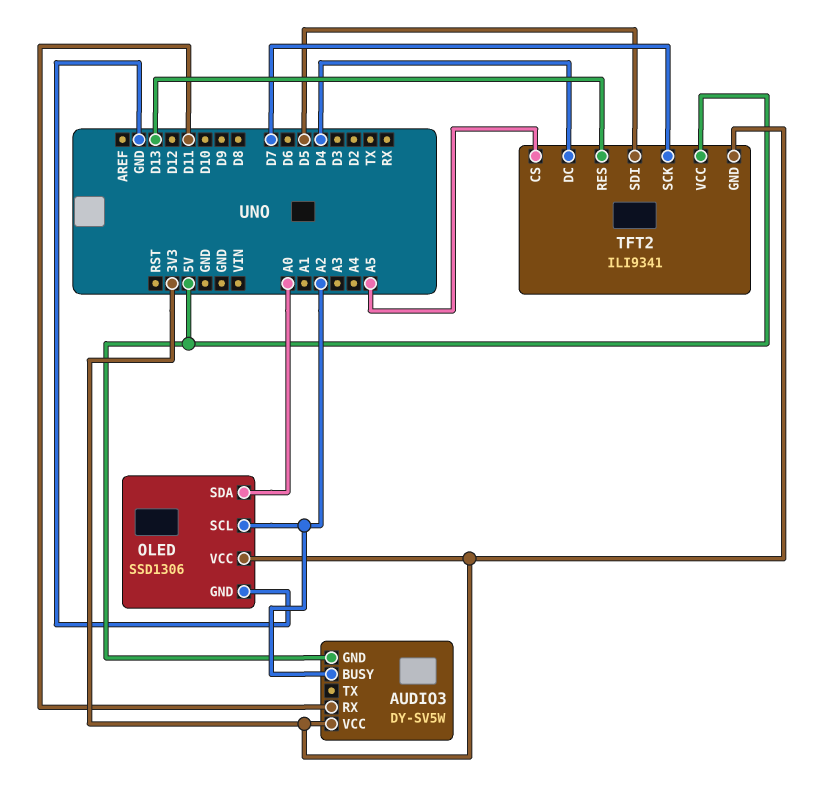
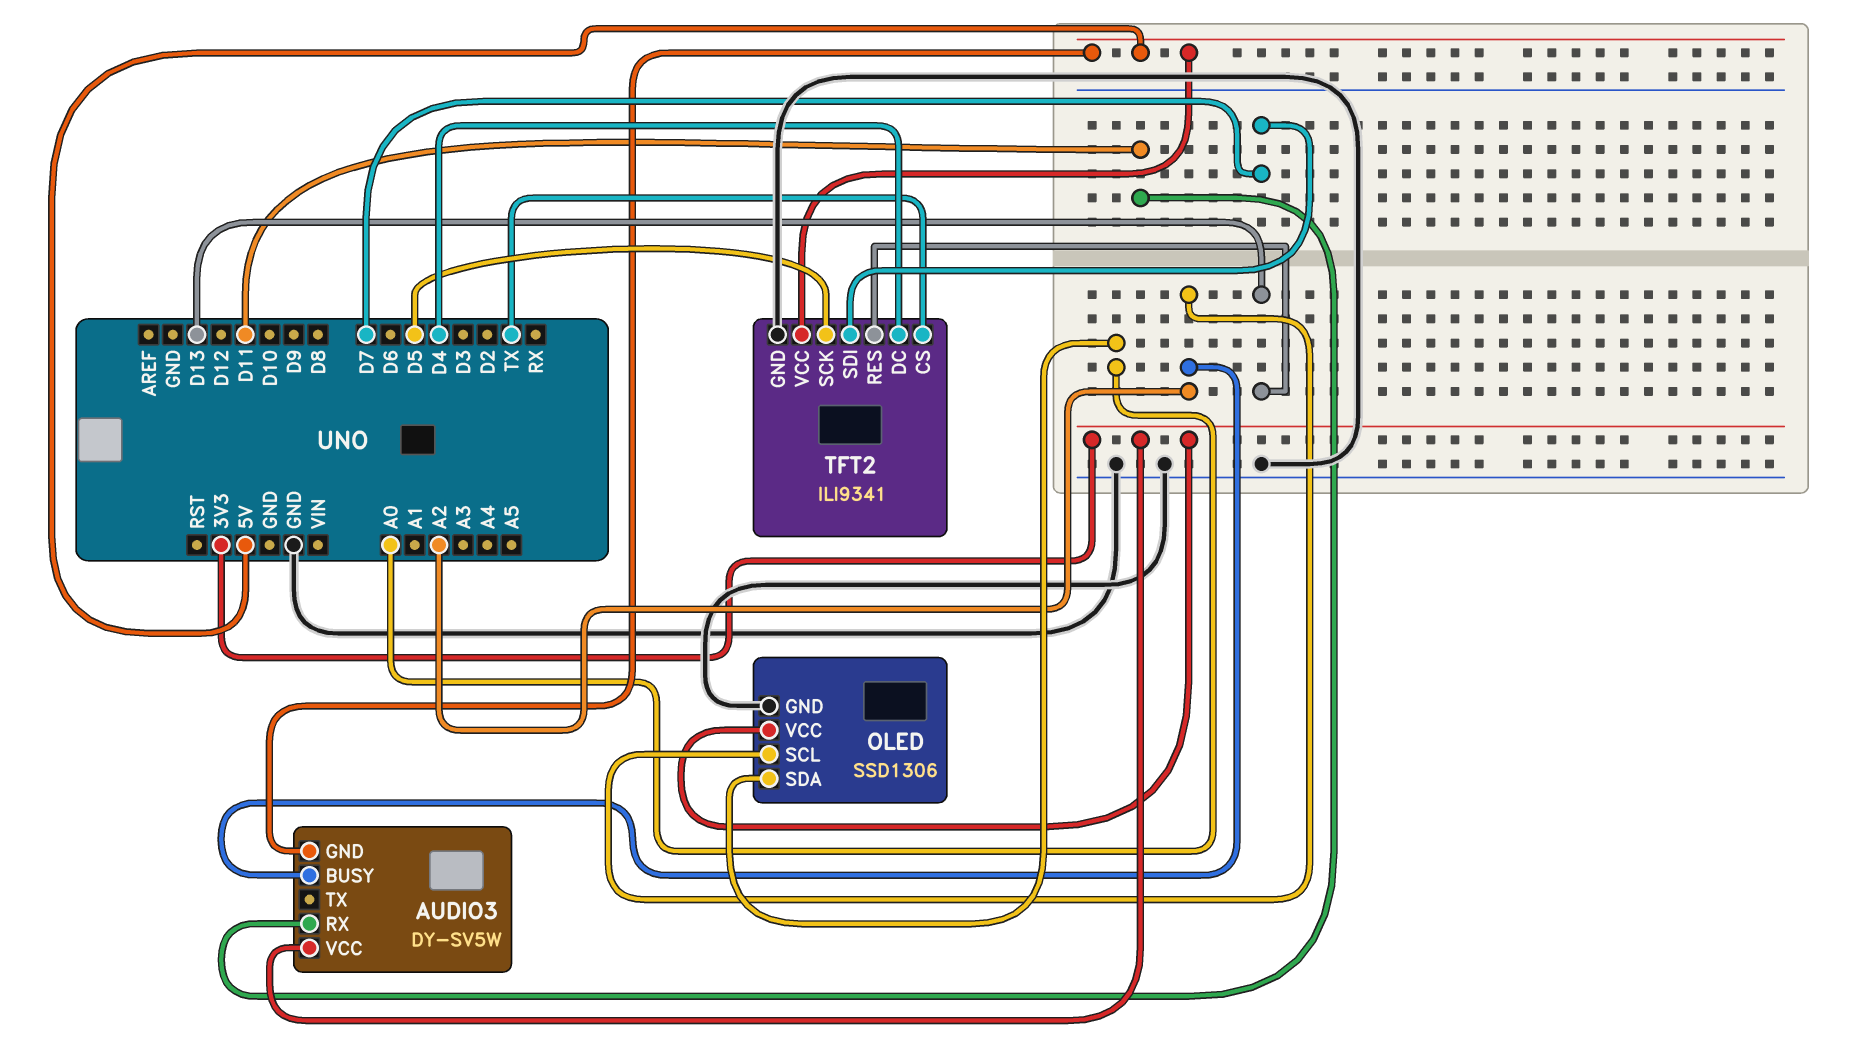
TFT2 pin CS: A5 -> TX
TFT2 pin GND: 3V3 -> GND
TFT2 pin SCK: D7 -> D5
TFT2 pin SDI: D5 -> D7

